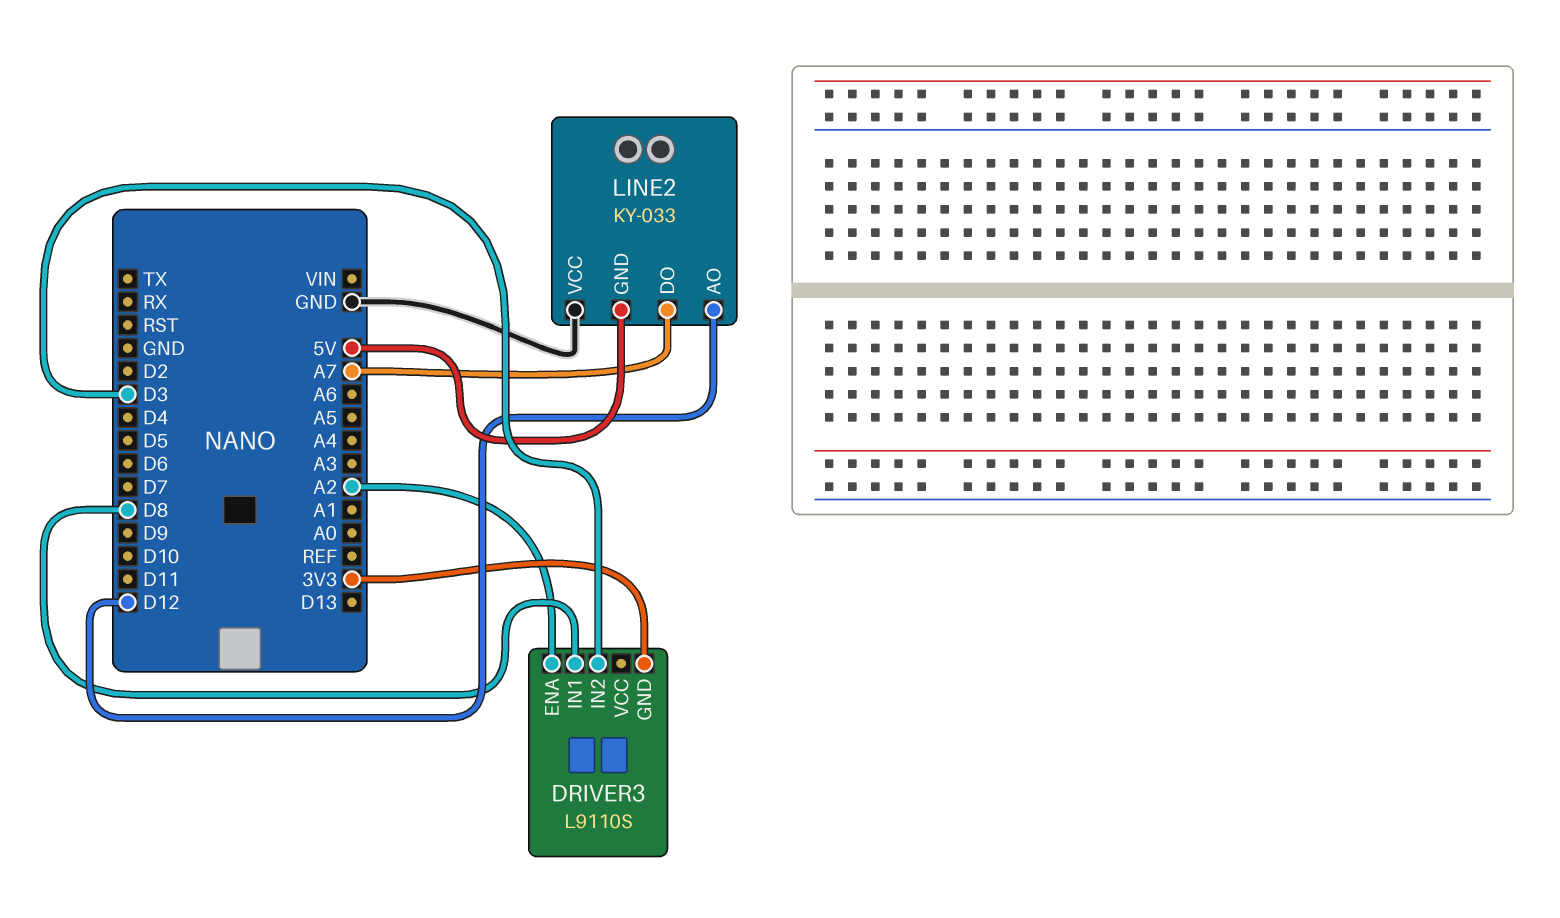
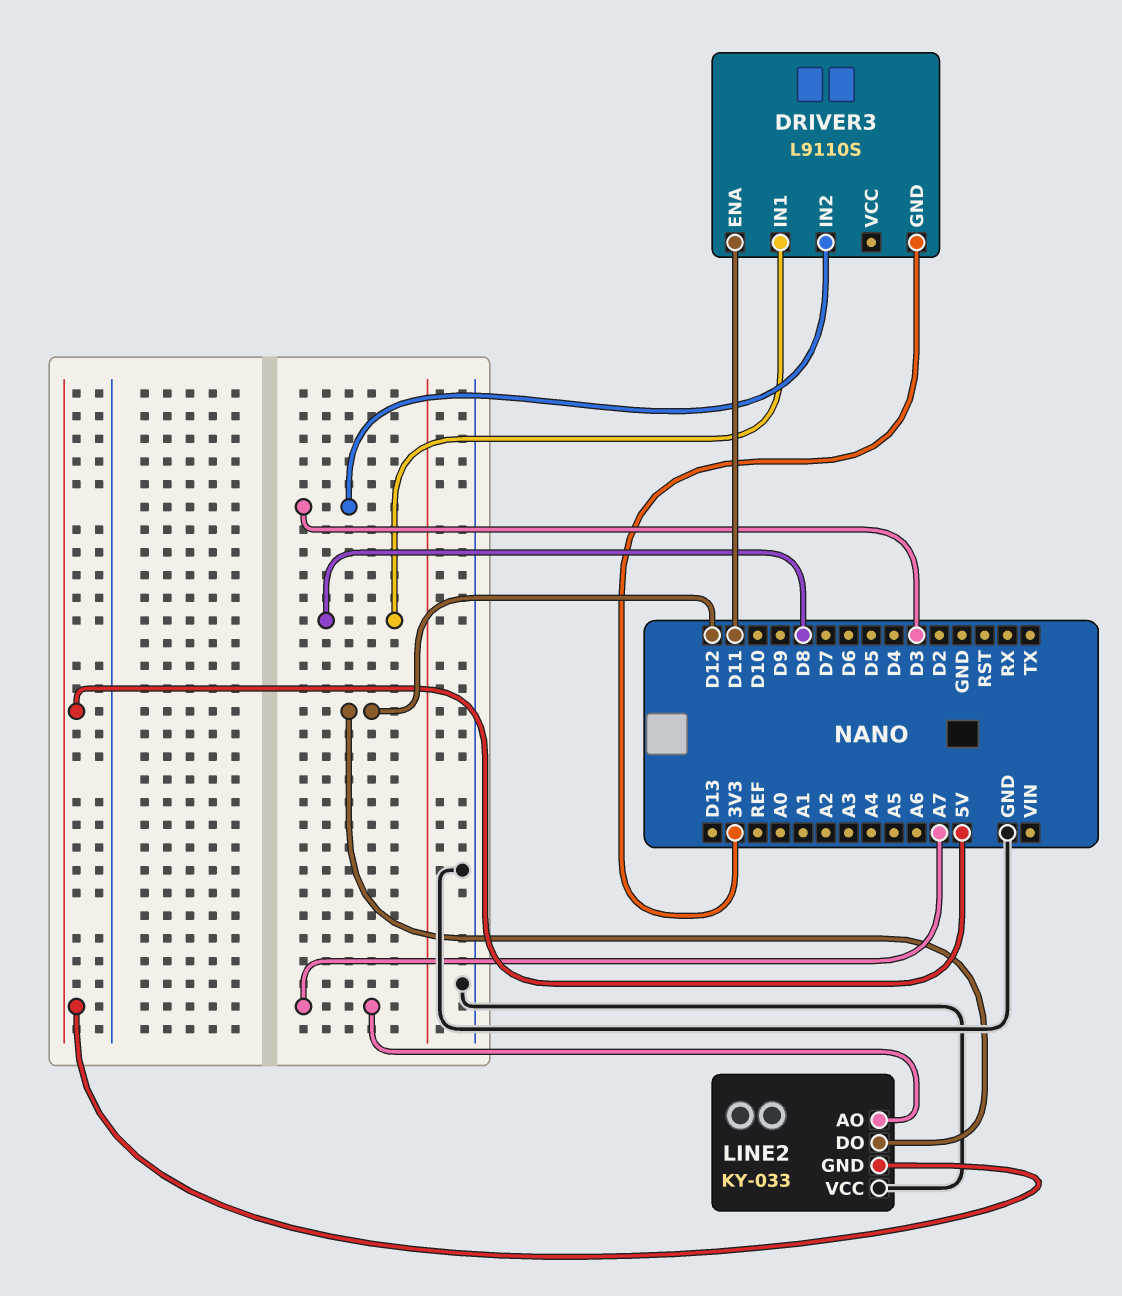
DRIVER3 pin ENA: A2 -> D11
LINE2 pin AO: D12 -> A7
LINE2 pin DO: A7 -> D12

